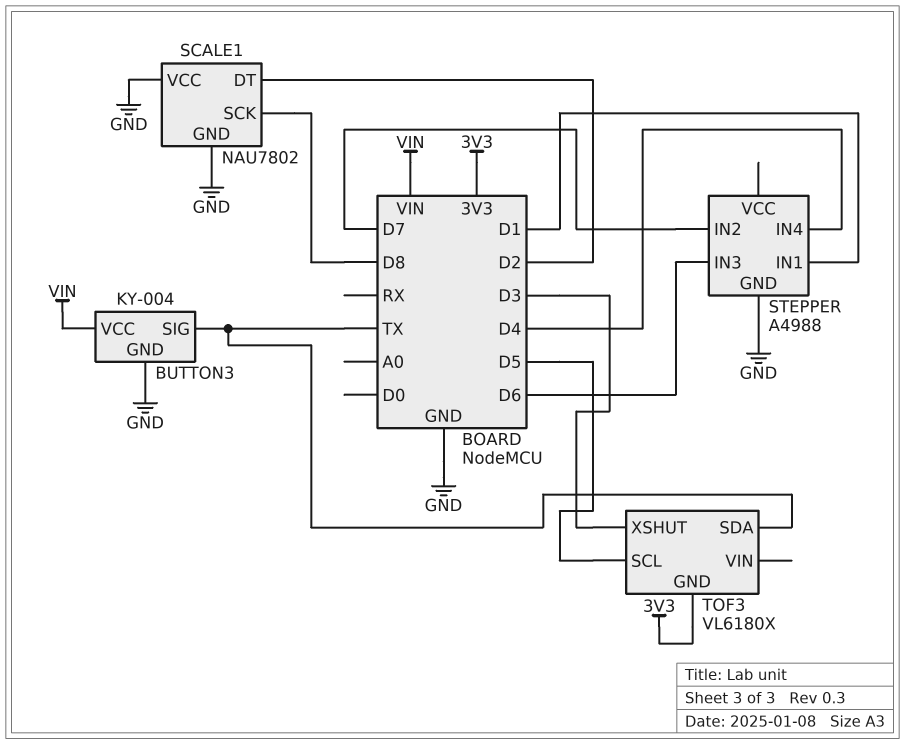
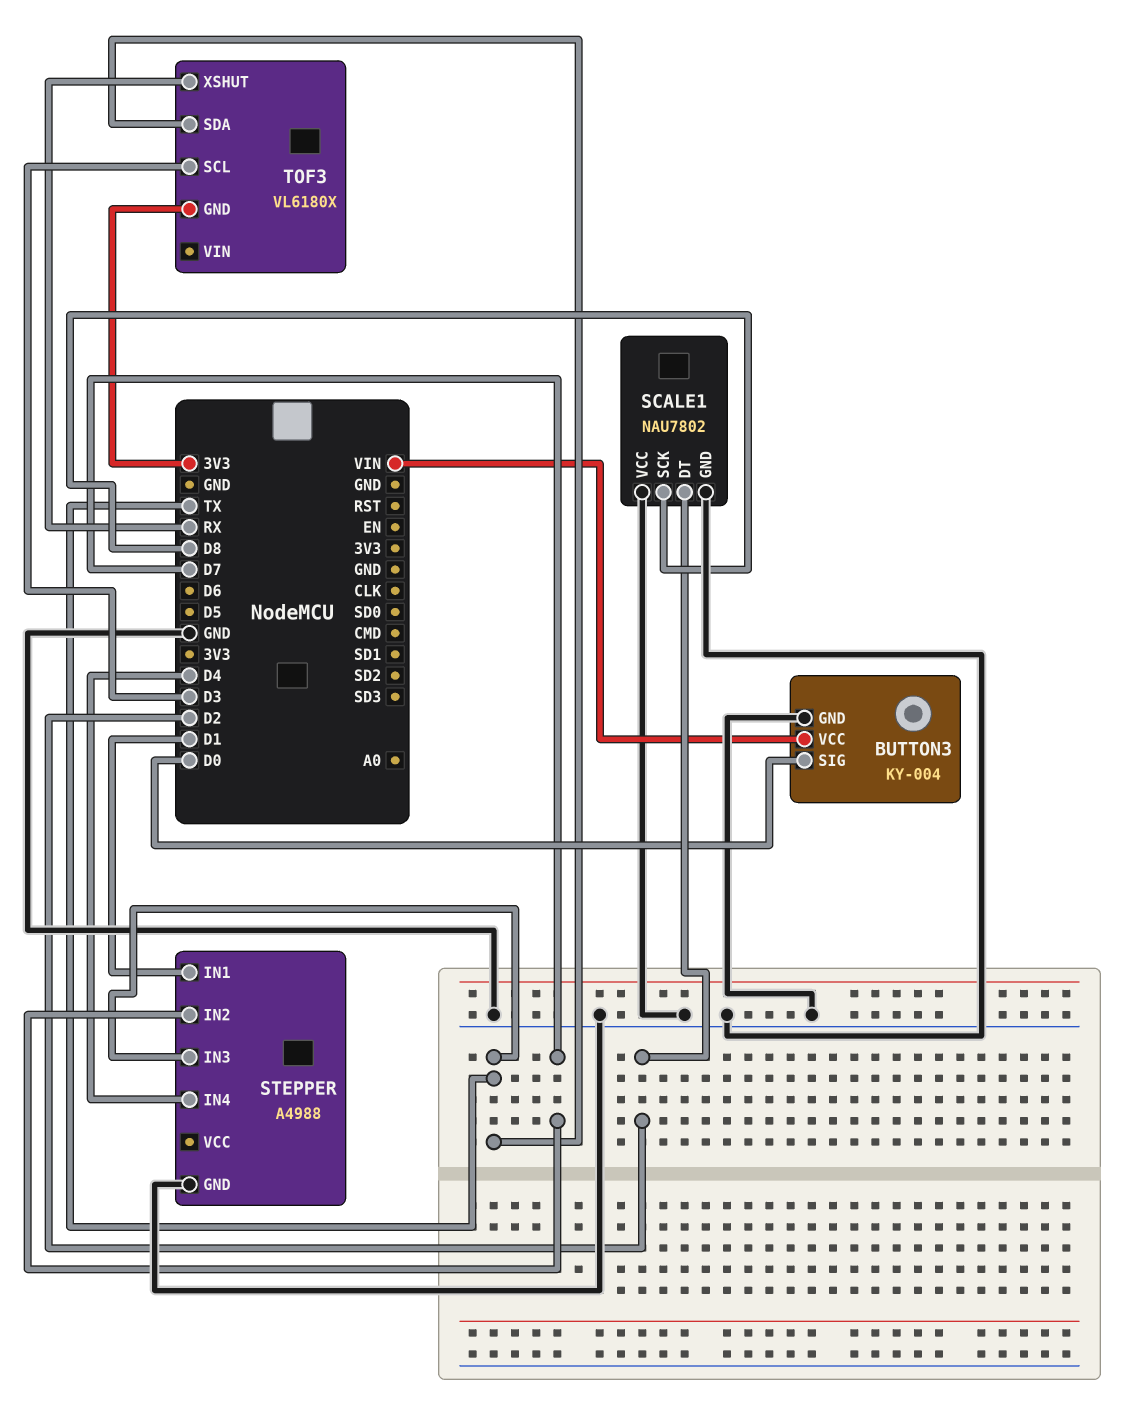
BUTTON3 pin SIG: TX -> D0
STEPPER pin IN3: D6 -> TX
TOF3 pin SCL: D5 -> D3
TOF3 pin XSHUT: D3 -> RX

